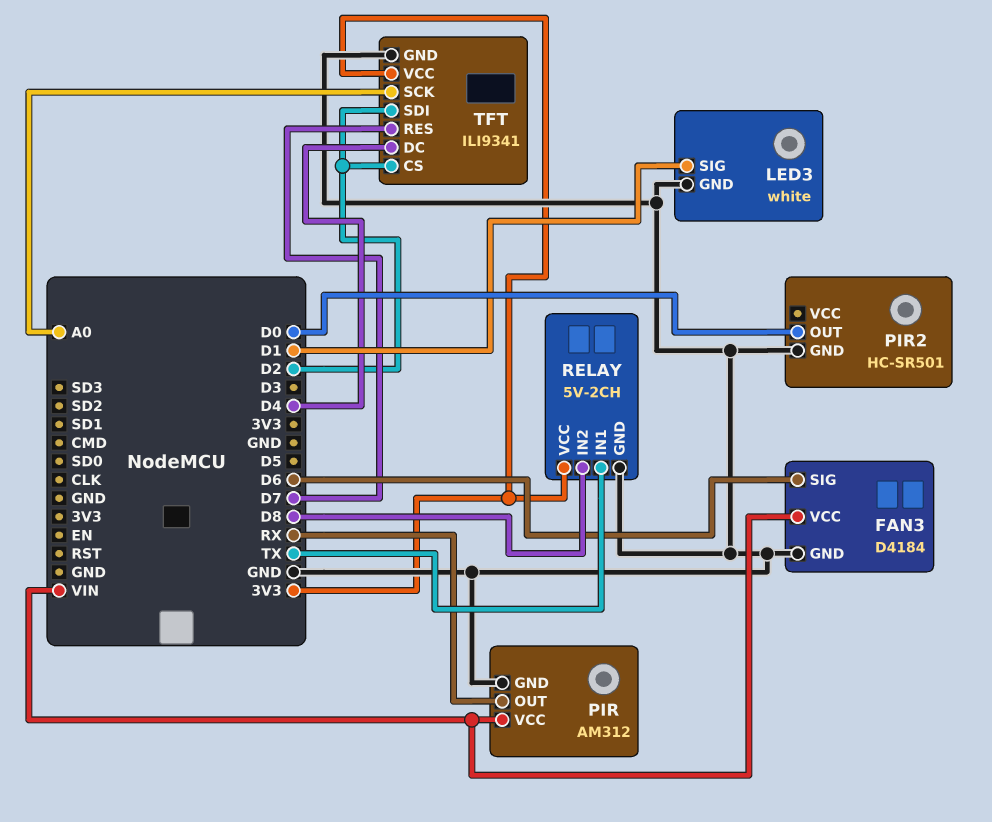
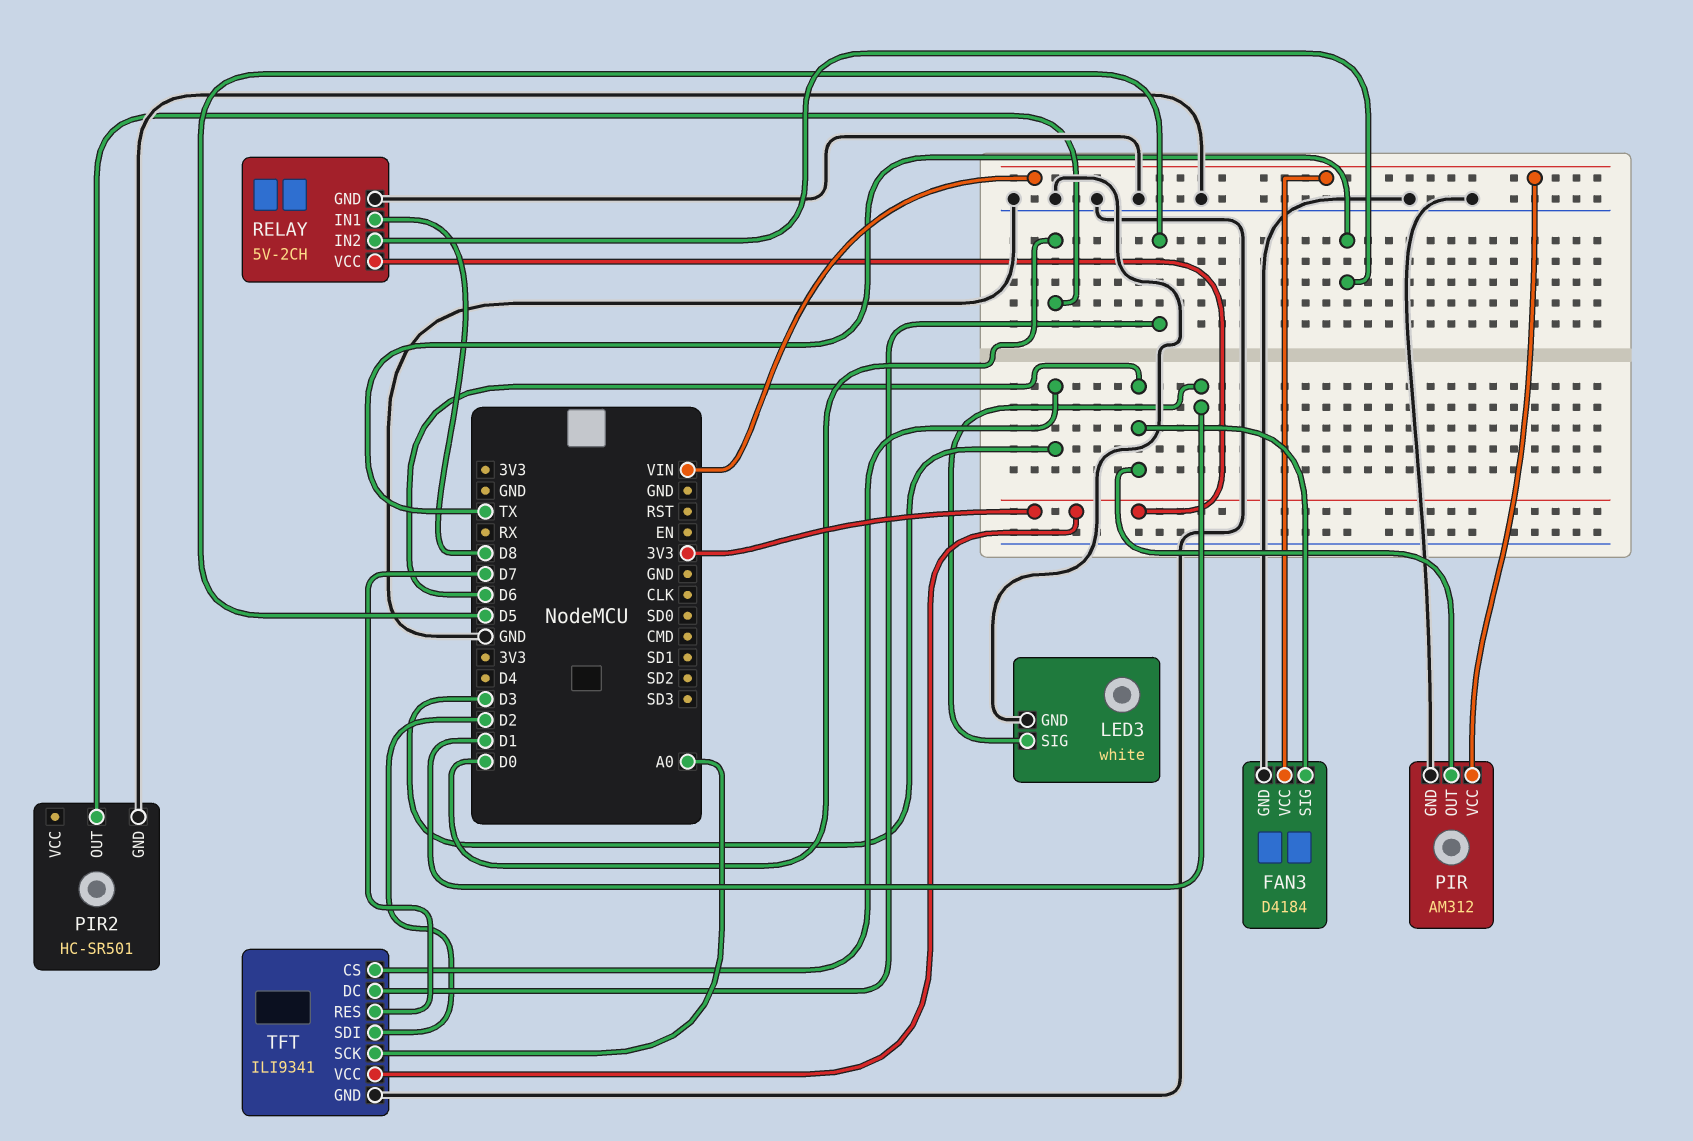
PIR pin OUT: RX -> D6
RELAY pin IN1: TX -> D8
RELAY pin IN2: D8 -> TX
TFT pin CS: D2 -> D3
TFT pin DC: D4 -> D5

